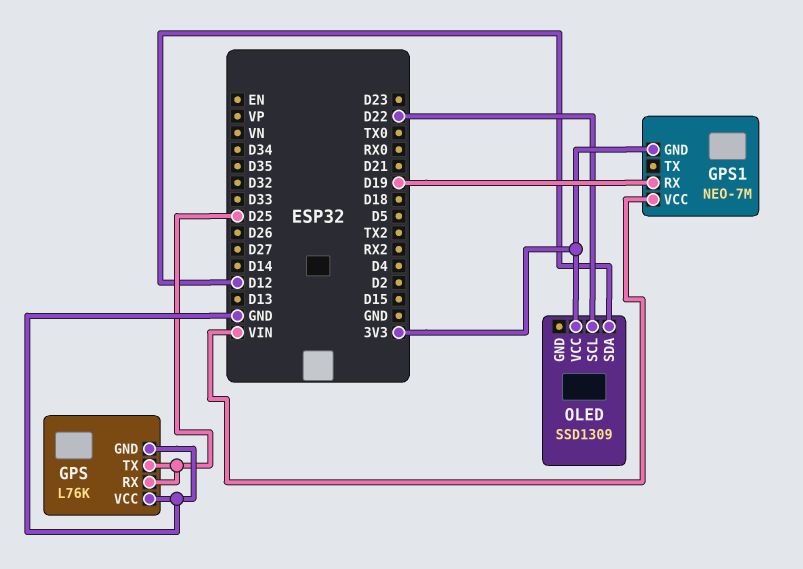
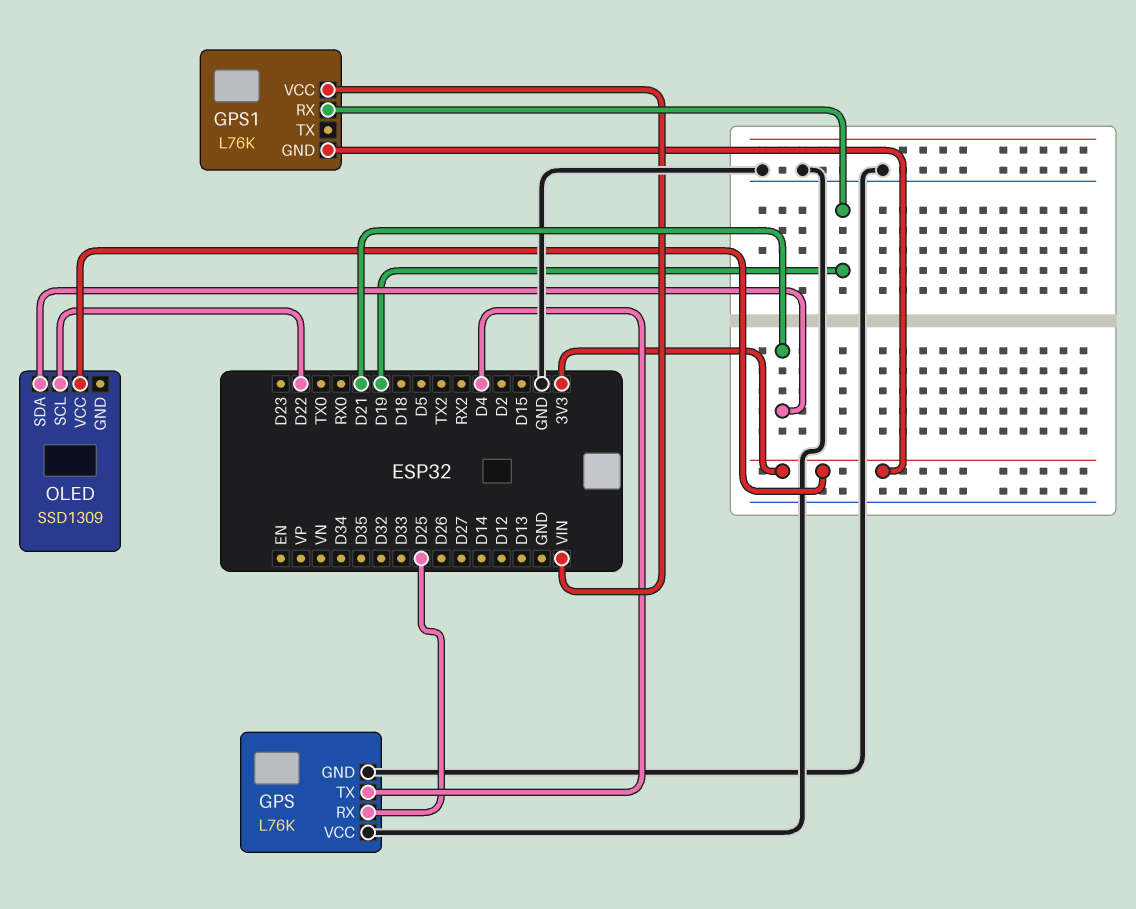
GPS pin TX: D25 -> D4
GPS1: NEO-7M -> L76K
OLED pin SDA: D12 -> D21

